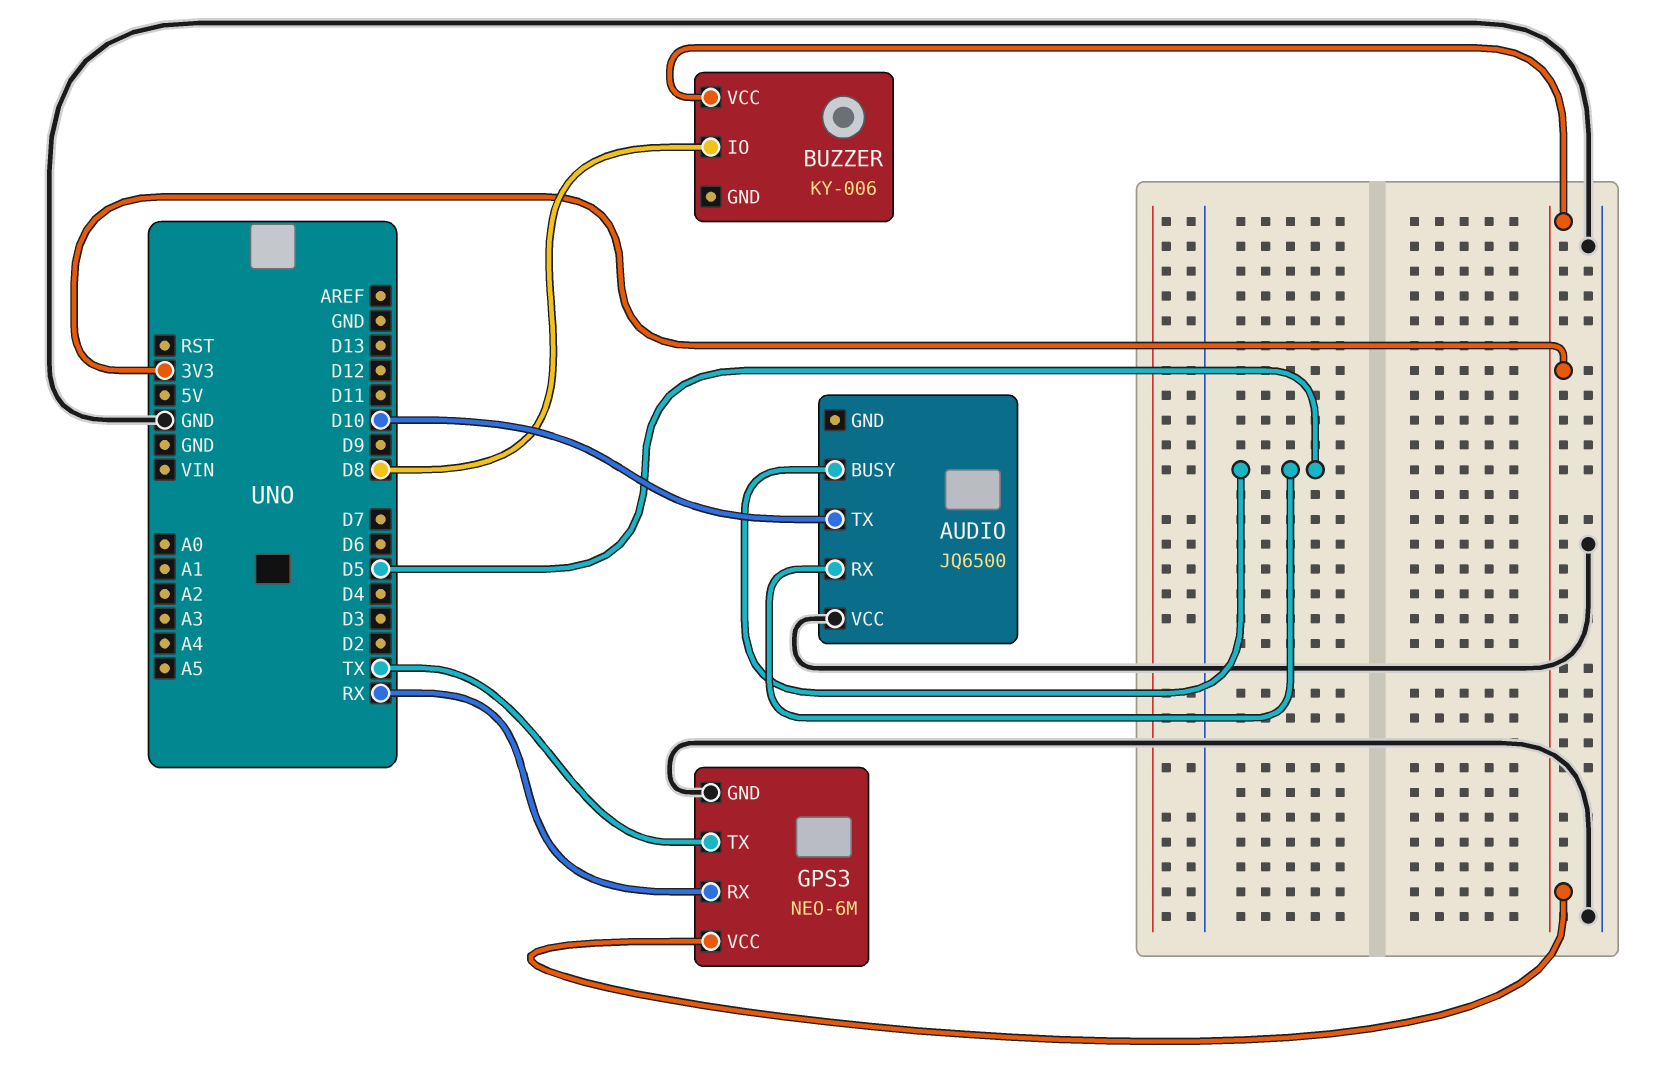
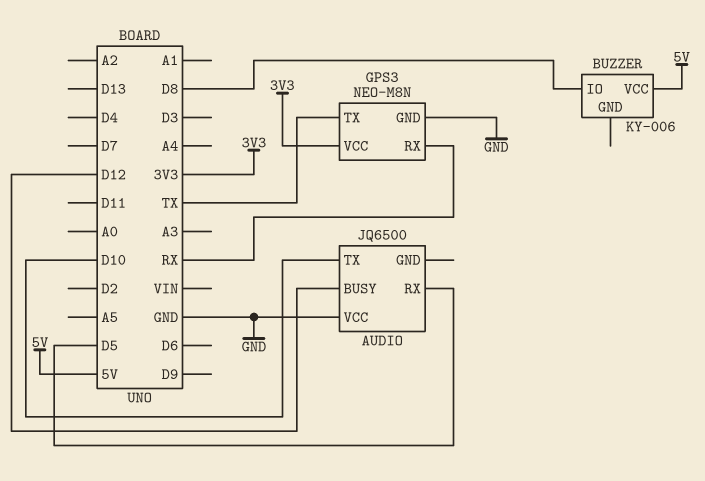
AUDIO pin BUSY: D5 -> D12
BUZZER pin VCC: 3V3 -> 5V
GPS3: NEO-6M -> NEO-M8N

